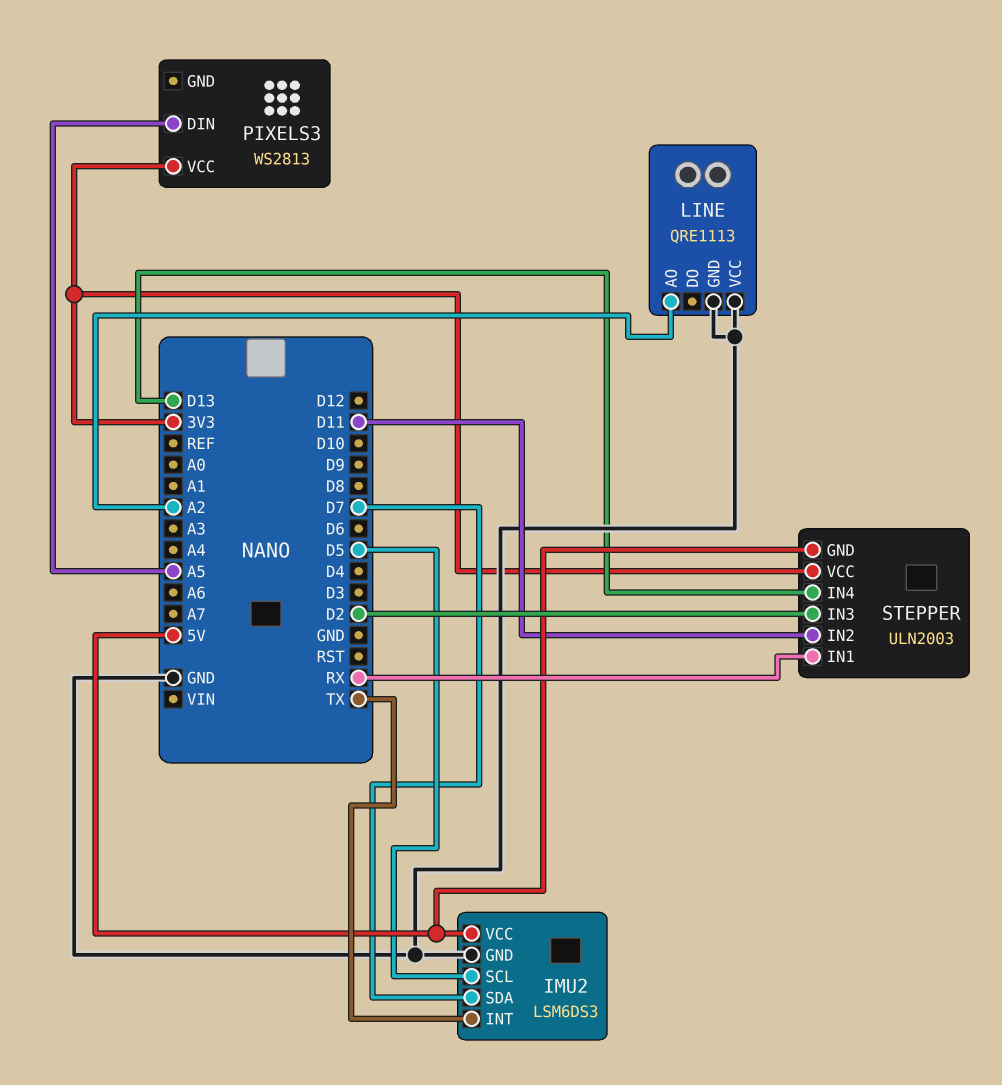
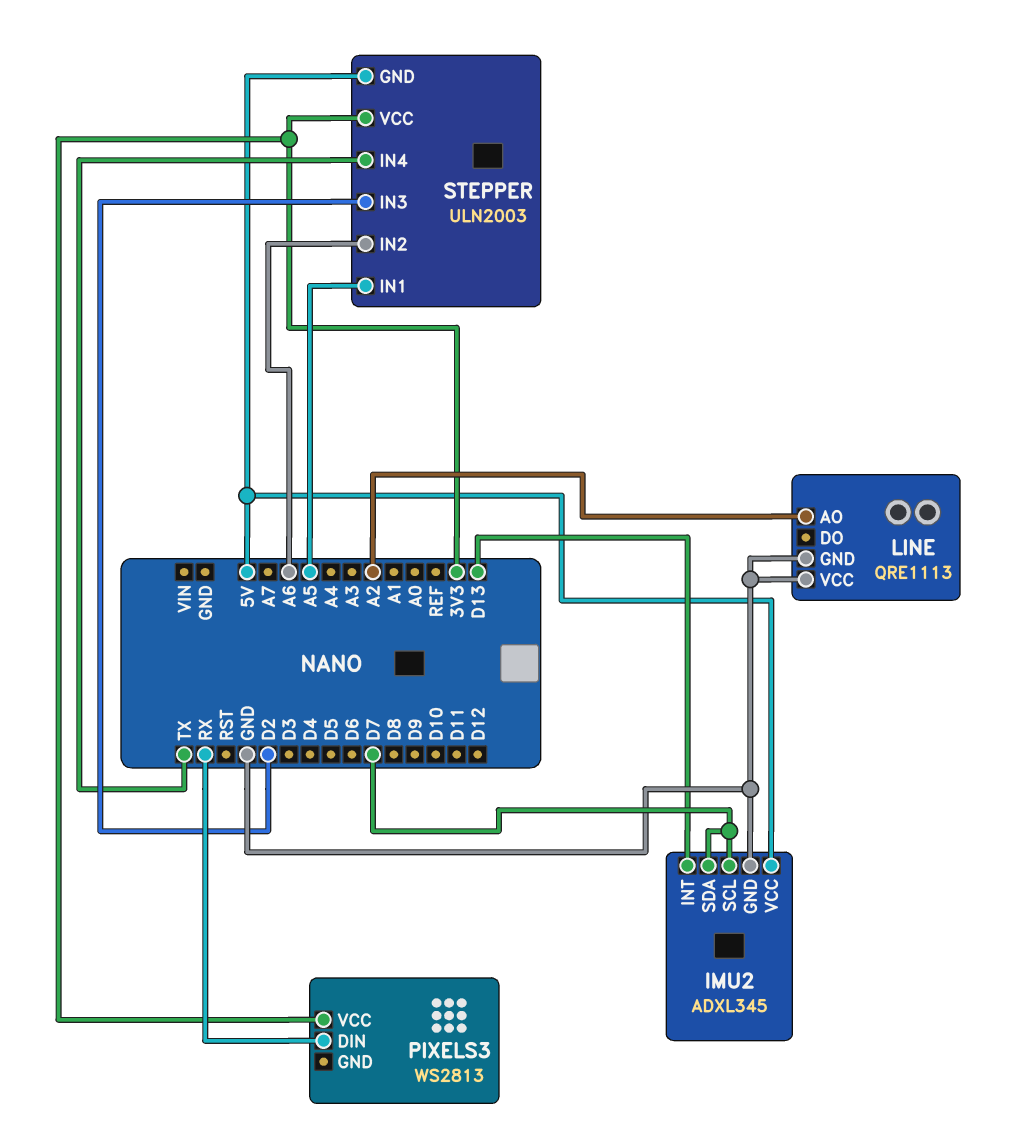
IMU2: LSM6DS3 -> ADXL345
IMU2 pin INT: TX -> D13
IMU2 pin SCL: D5 -> D7
PIXELS3 pin DIN: A5 -> RX
STEPPER pin IN1: RX -> A5
STEPPER pin IN2: D11 -> A6
STEPPER pin IN4: D13 -> TX

